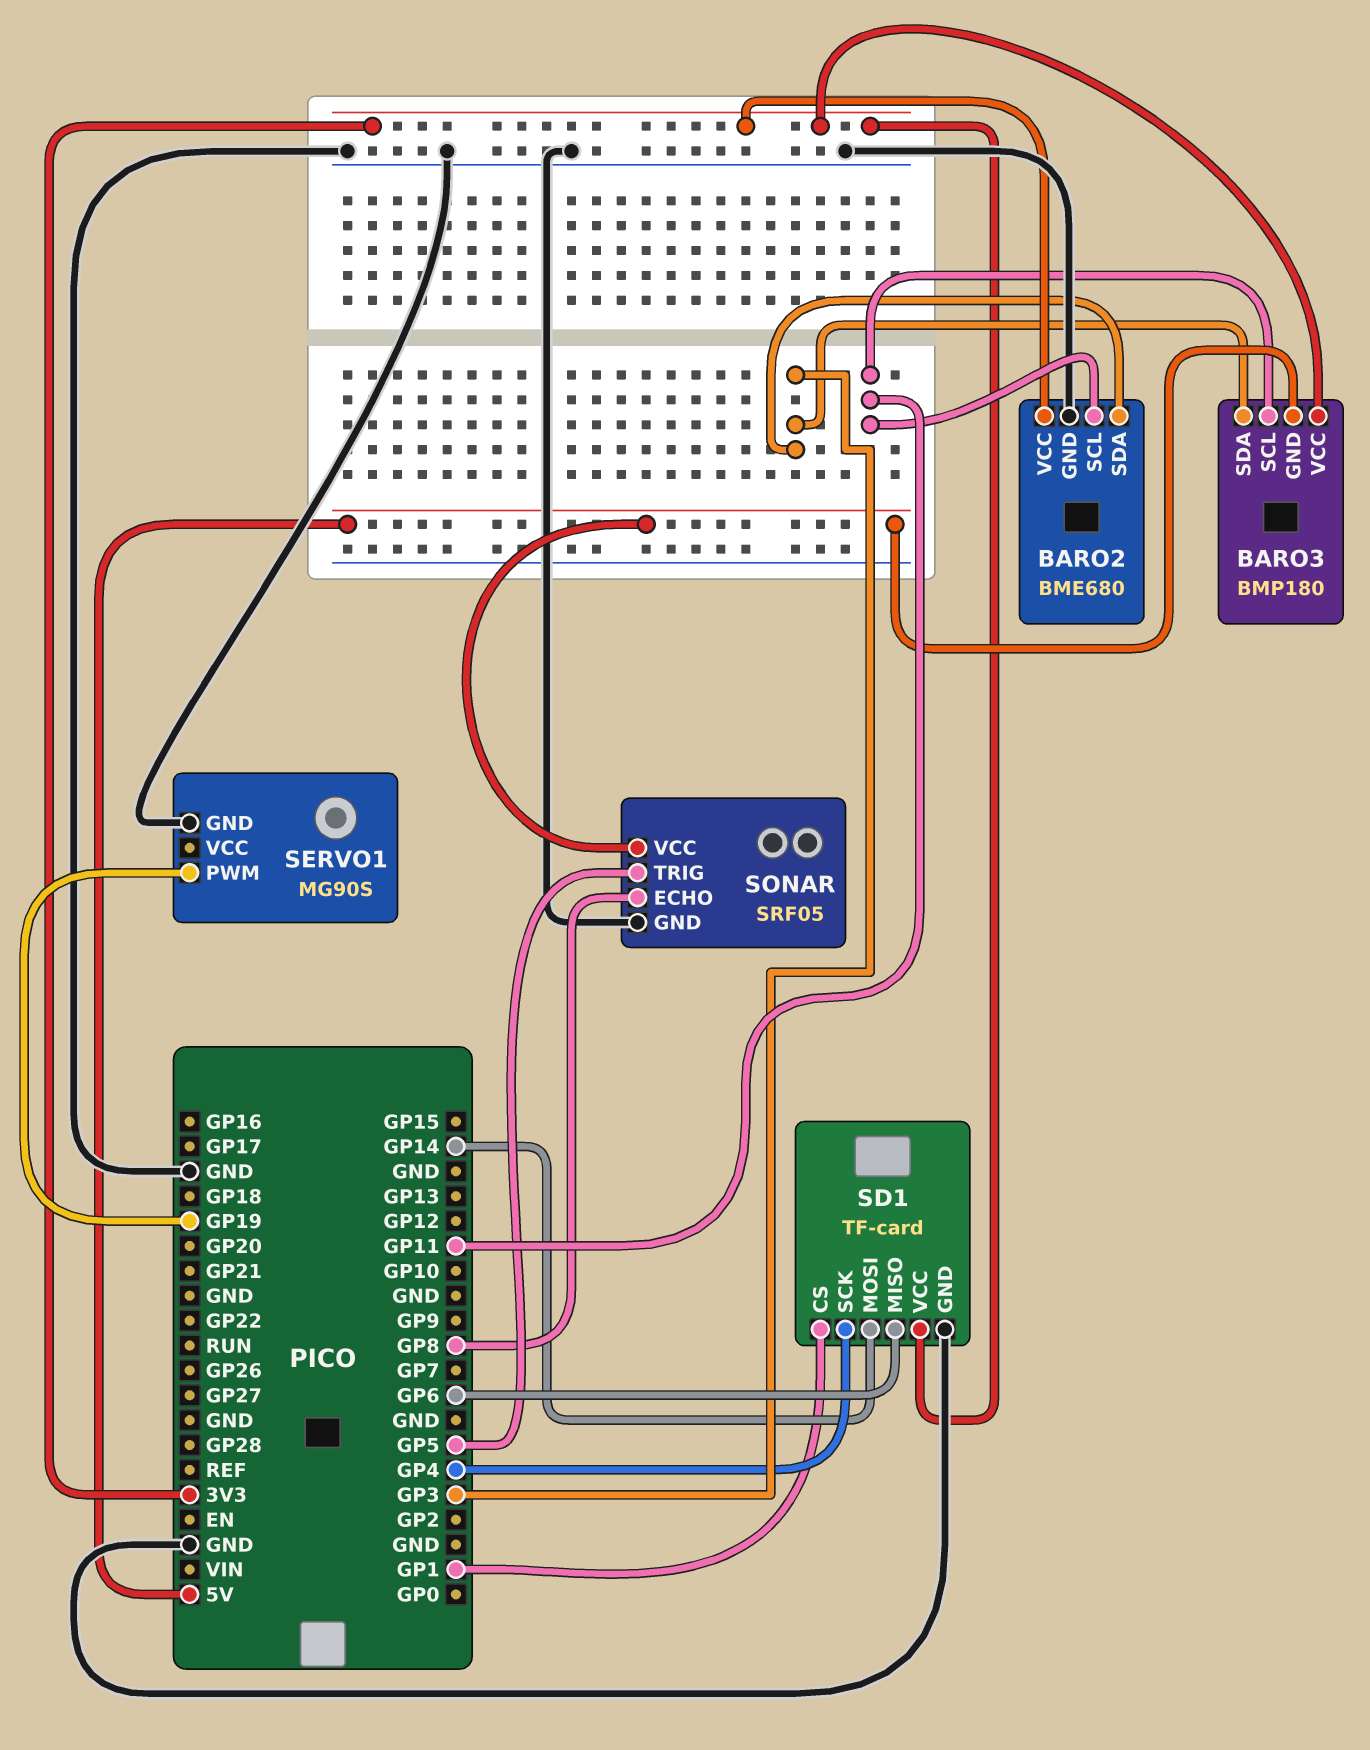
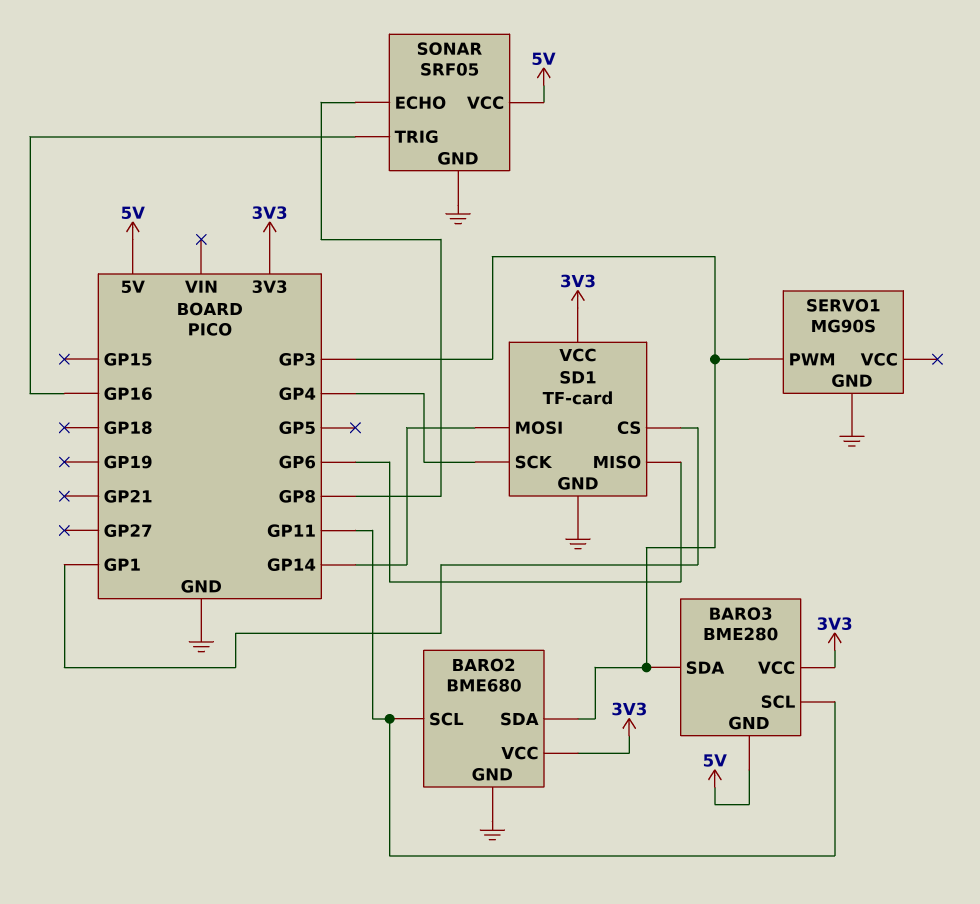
BARO3: BMP180 -> BME280
SERVO1 pin PWM: GP19 -> GP3
SONAR pin TRIG: GP5 -> GP16

